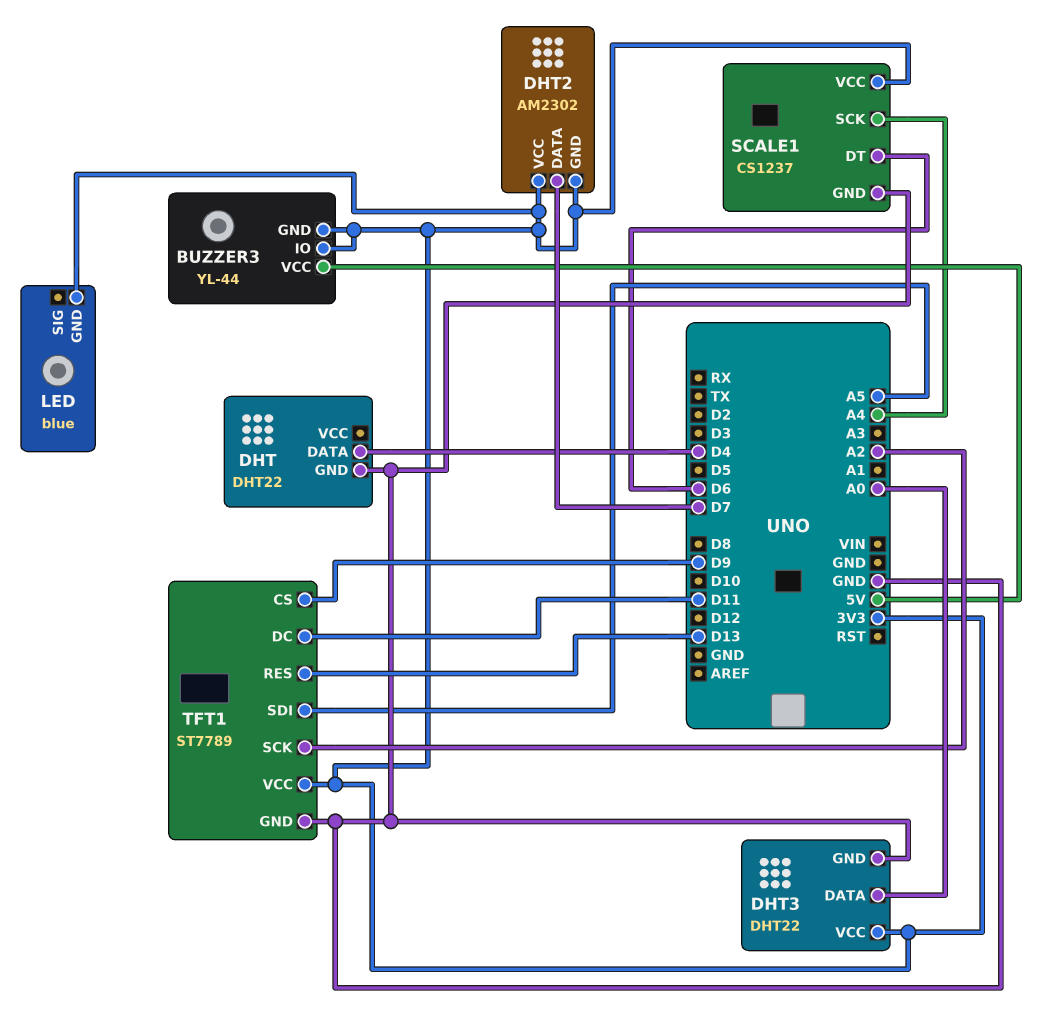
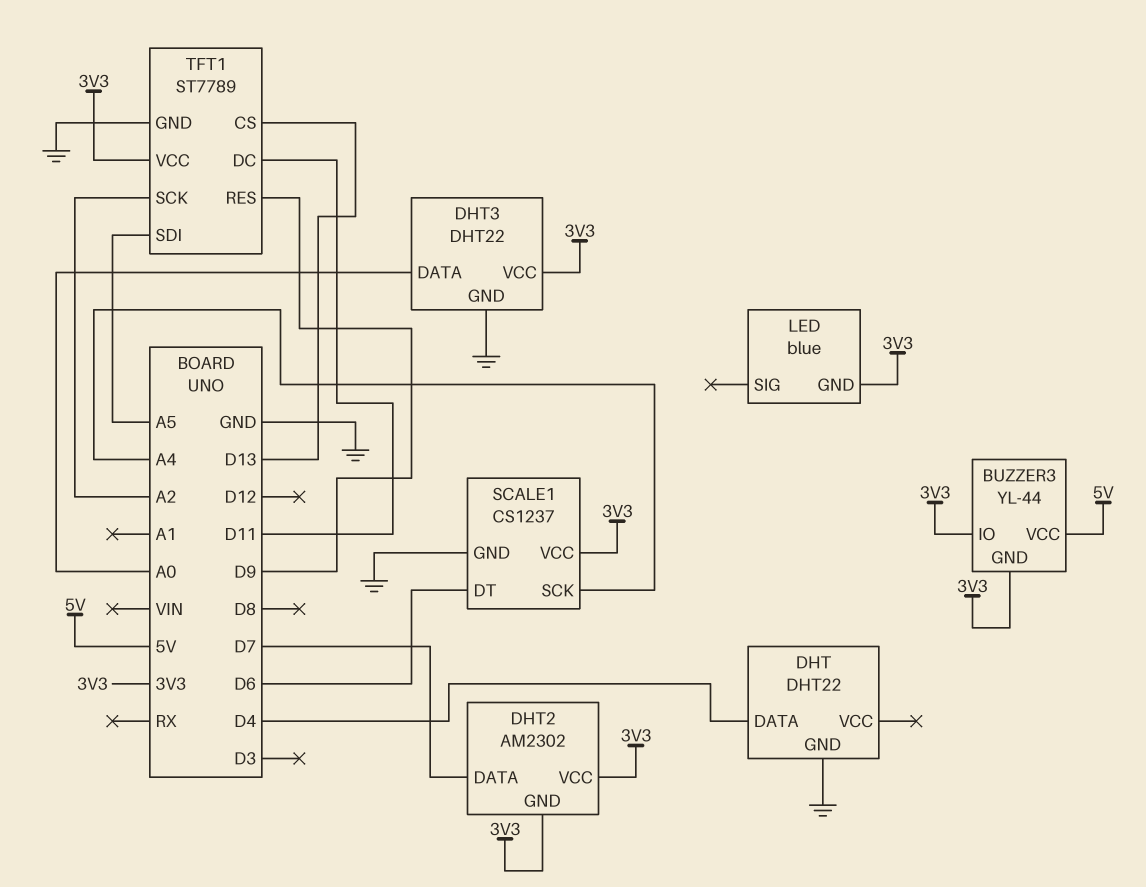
TFT1 pin CS: D9 -> D13
TFT1 pin RES: D13 -> D9

